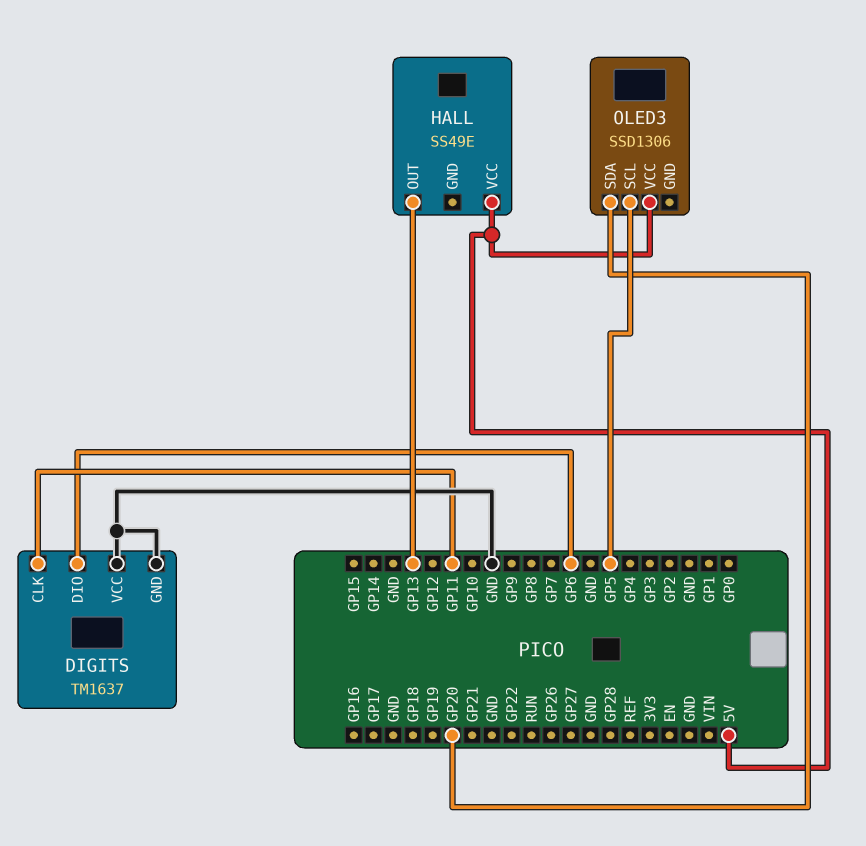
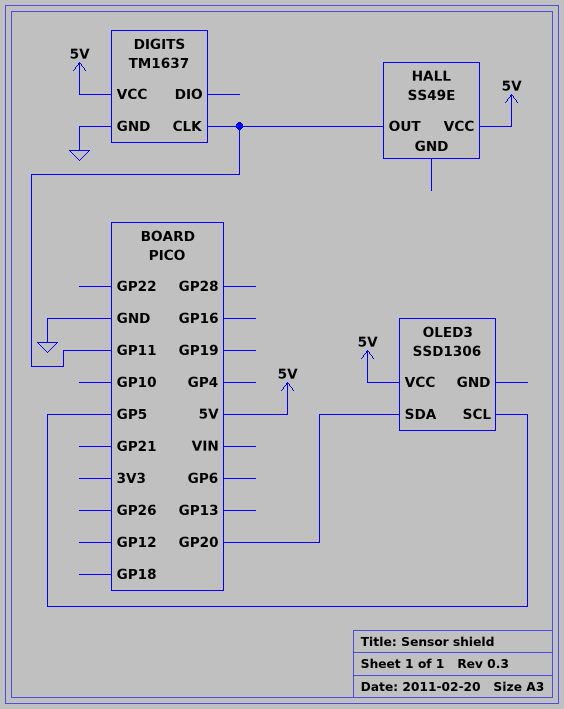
DIGITS pin DIO: GP6 -> none
DIGITS pin VCC: GND -> 5V
HALL pin OUT: GP13 -> GP11

